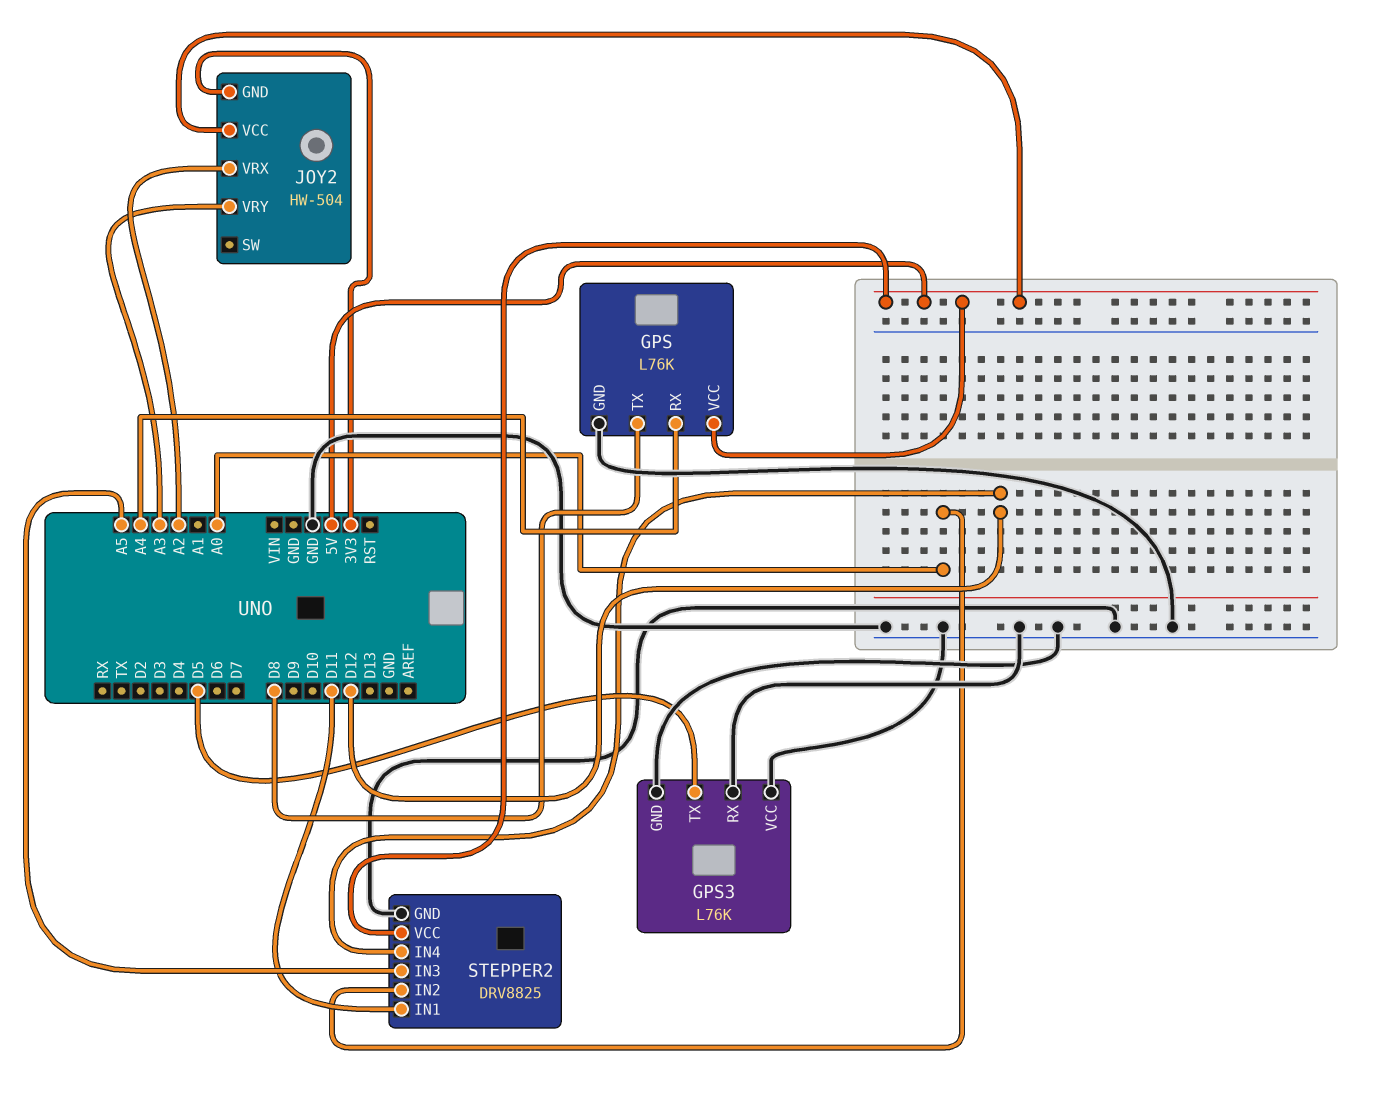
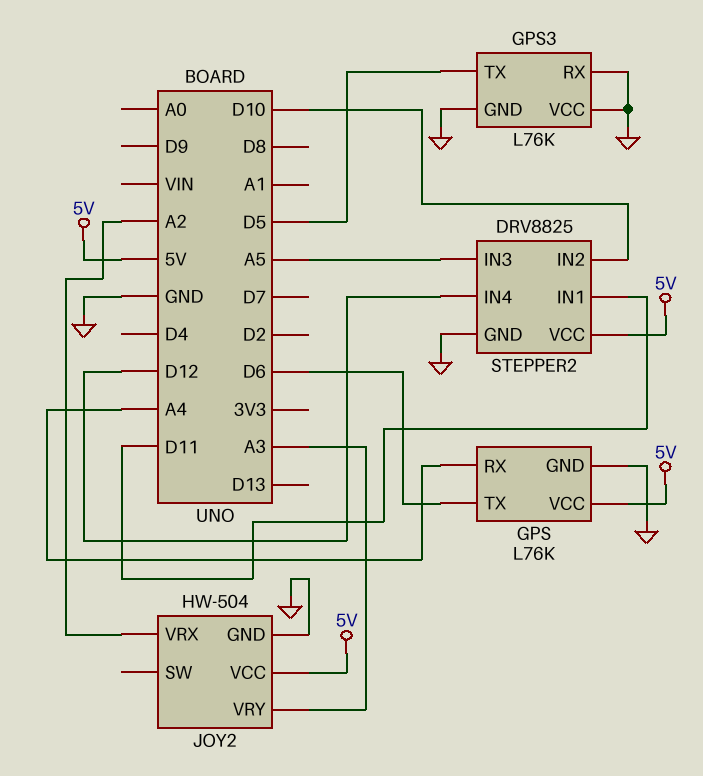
GPS pin TX: D8 -> D6
JOY2 pin GND: 3V3 -> GND
STEPPER2 pin IN2: A0 -> D10

